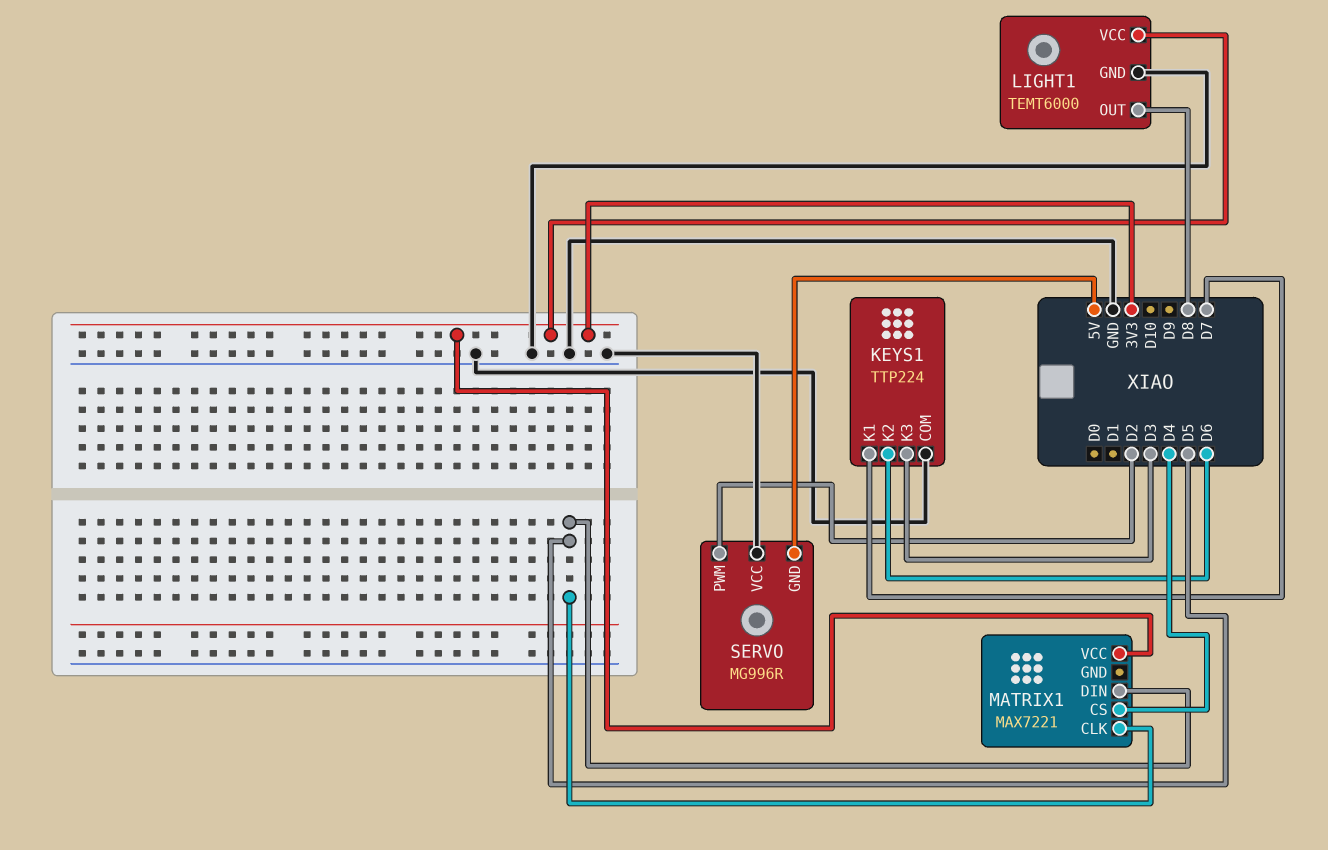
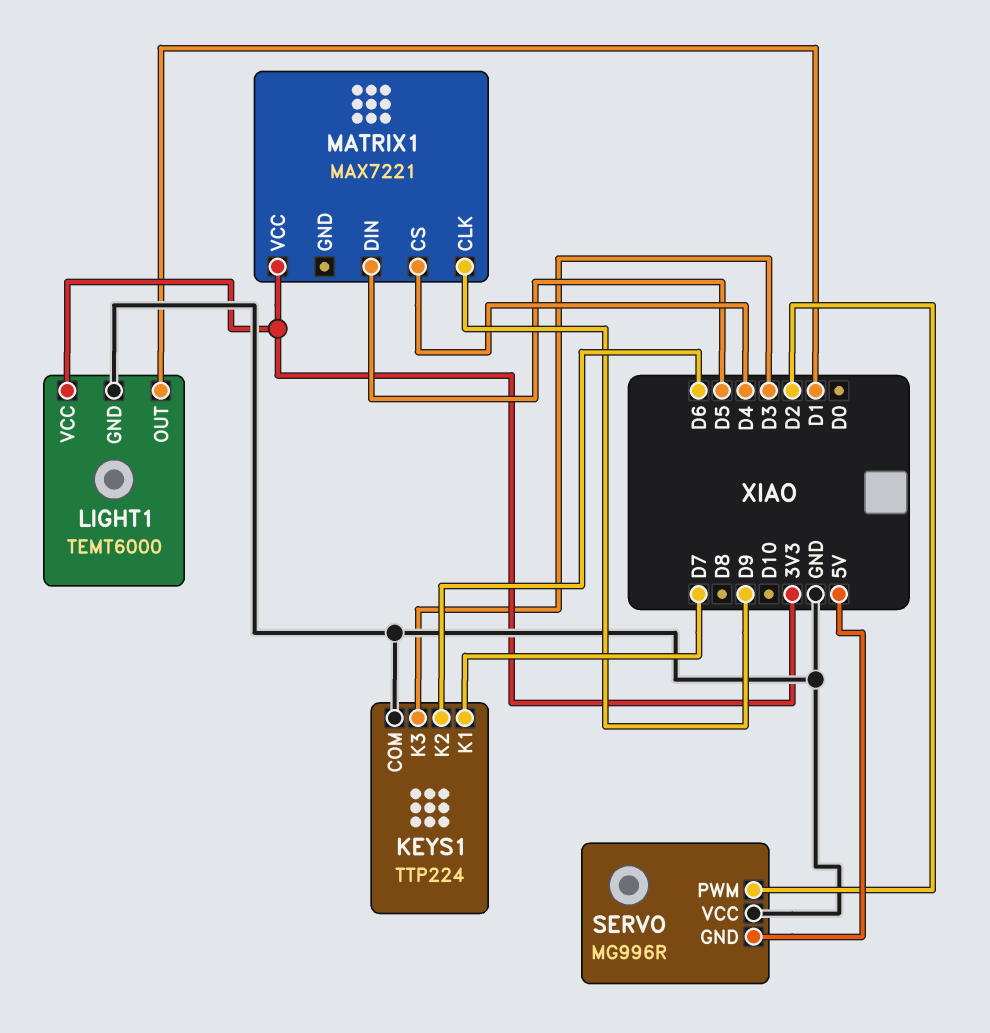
LIGHT1 pin OUT: D8 -> D1
MATRIX1 pin CLK: D5 -> D9

